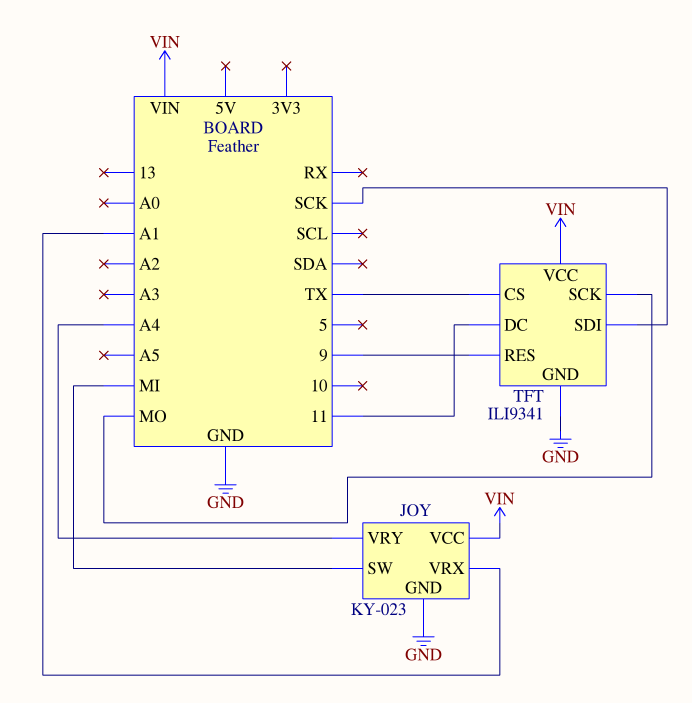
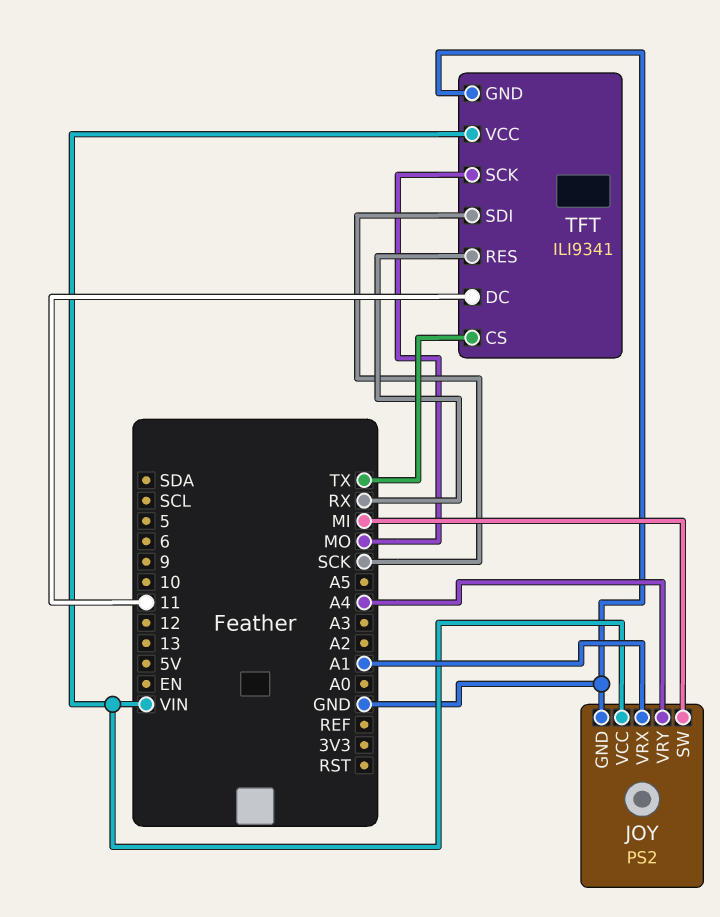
JOY: KY-023 -> PS2
TFT pin RES: 9 -> RX

